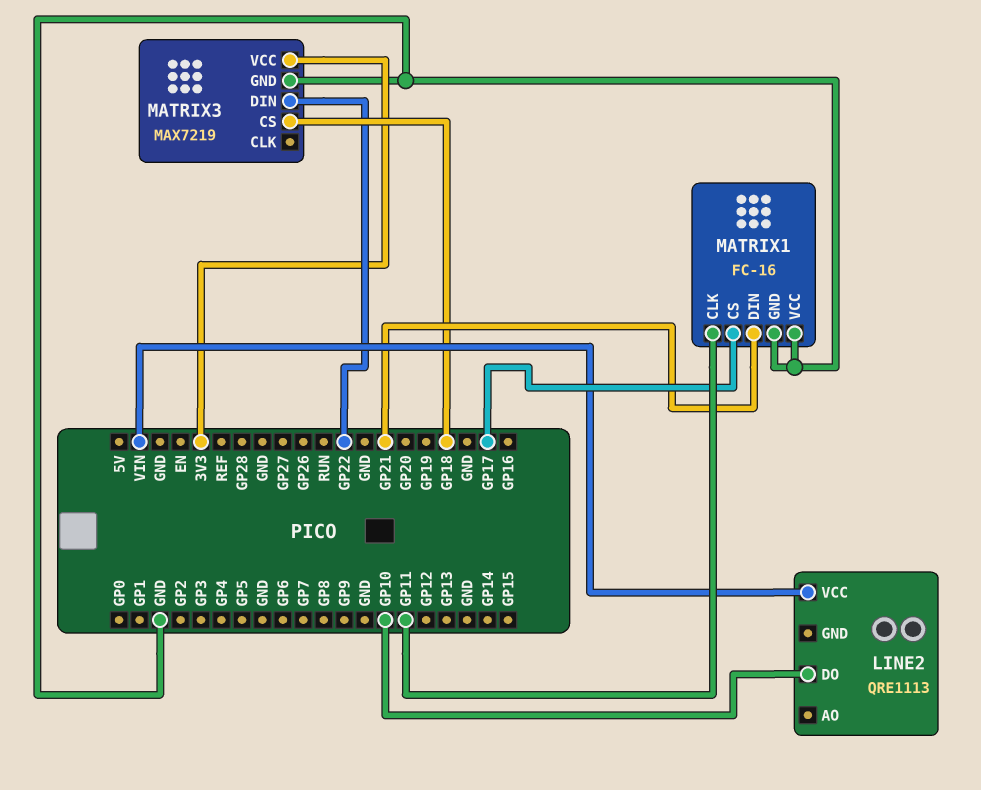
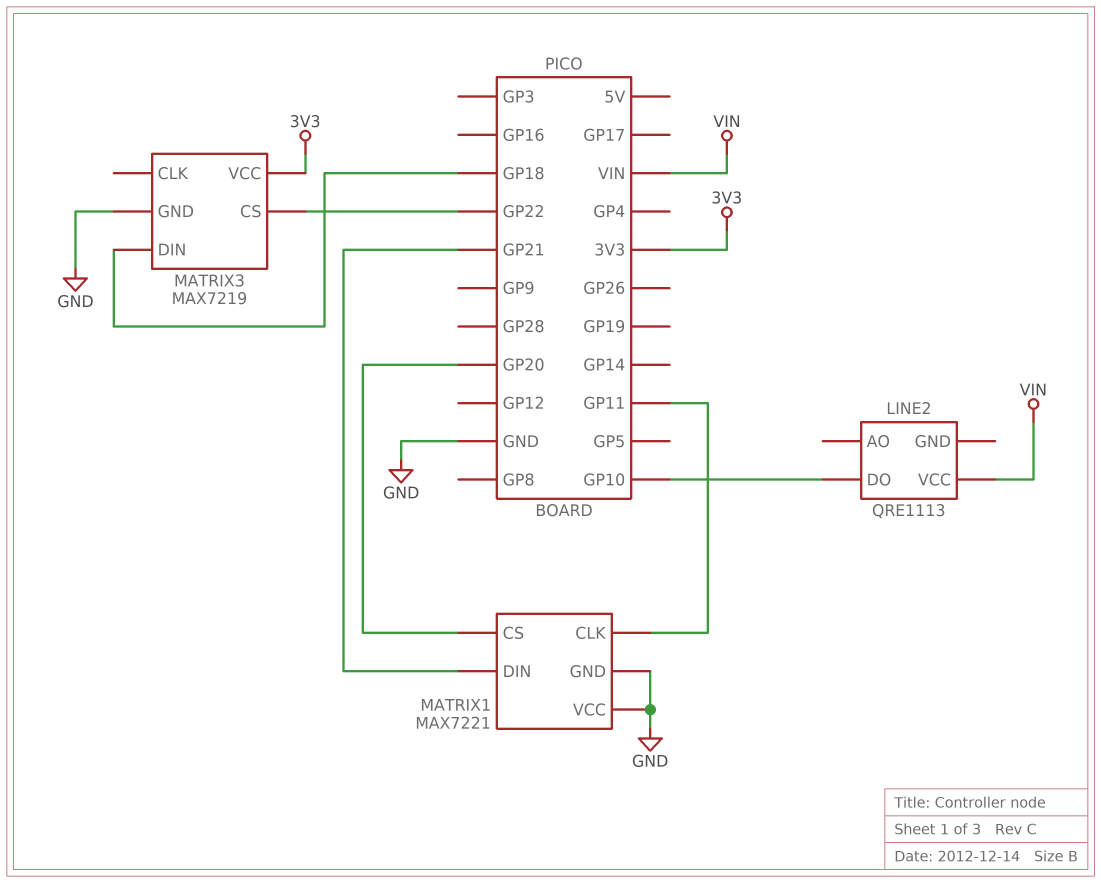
MATRIX1: FC-16 -> MAX7221
MATRIX1 pin CS: GP17 -> GP20
MATRIX3 pin CS: GP18 -> GP22
MATRIX3 pin DIN: GP22 -> GP18

